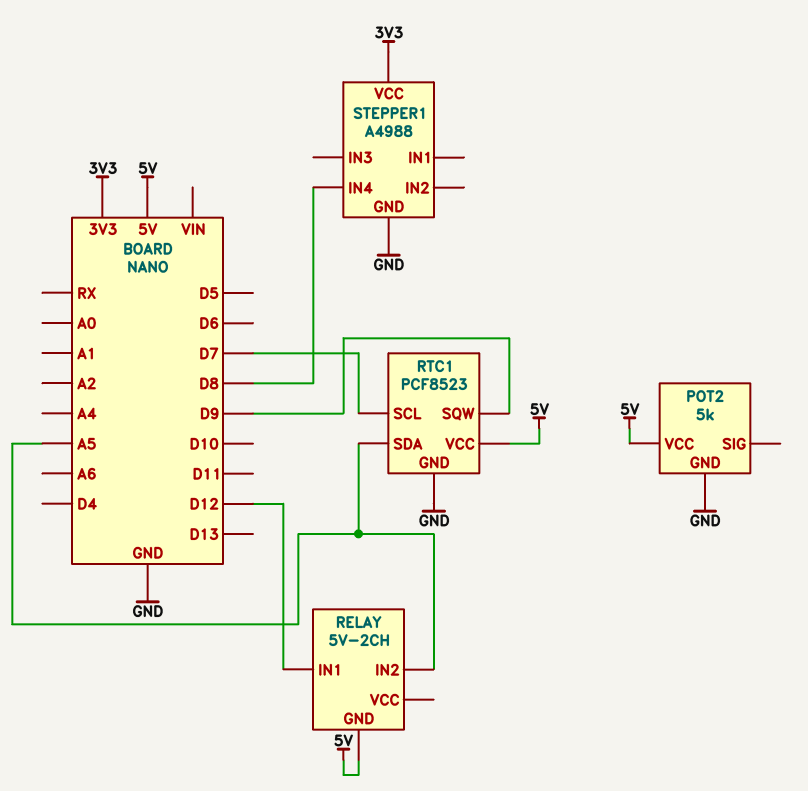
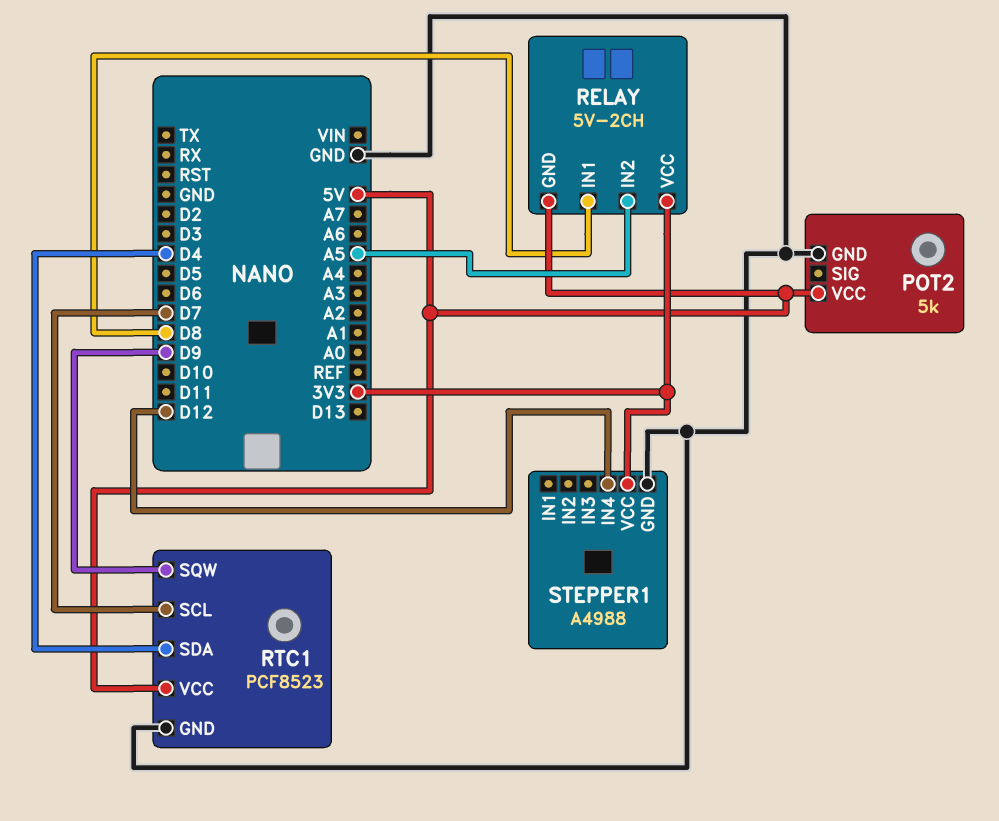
RELAY pin IN1: D12 -> D8
RELAY pin VCC: none -> 3V3
RTC1 pin SDA: A5 -> D4
STEPPER1 pin IN4: D8 -> D12

